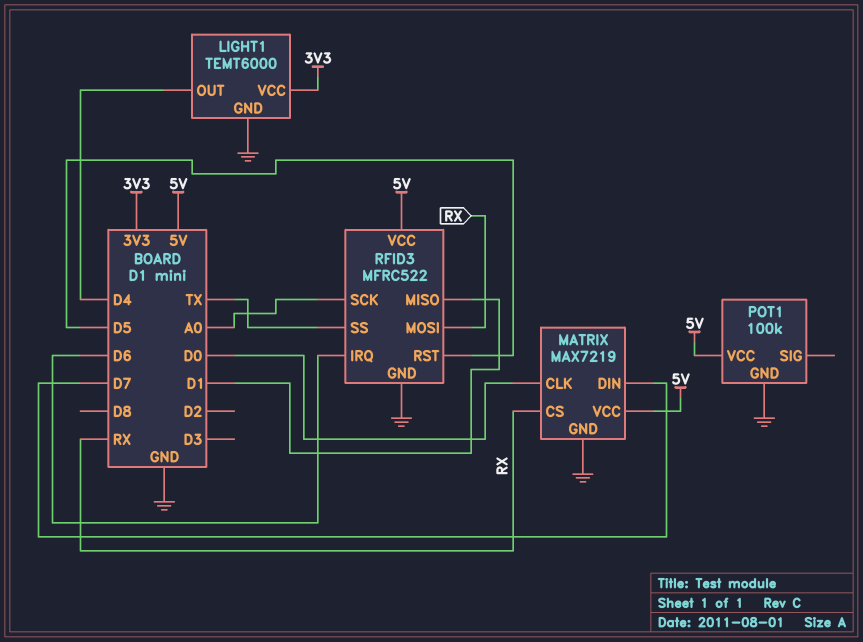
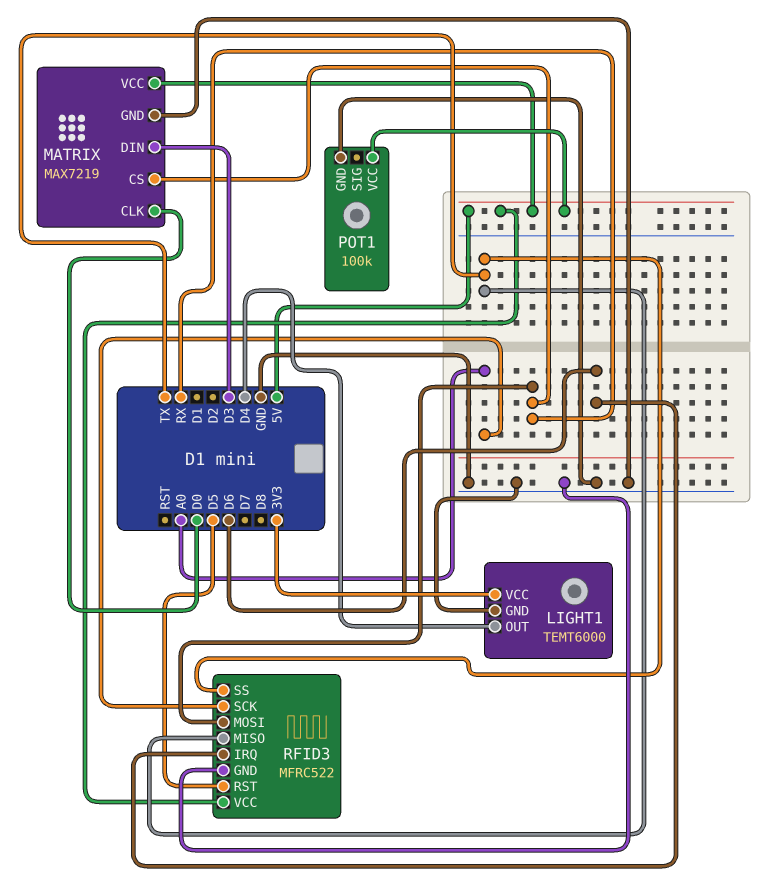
MATRIX pin DIN: D7 -> D3
RFID3 pin MISO: D1 -> TX

